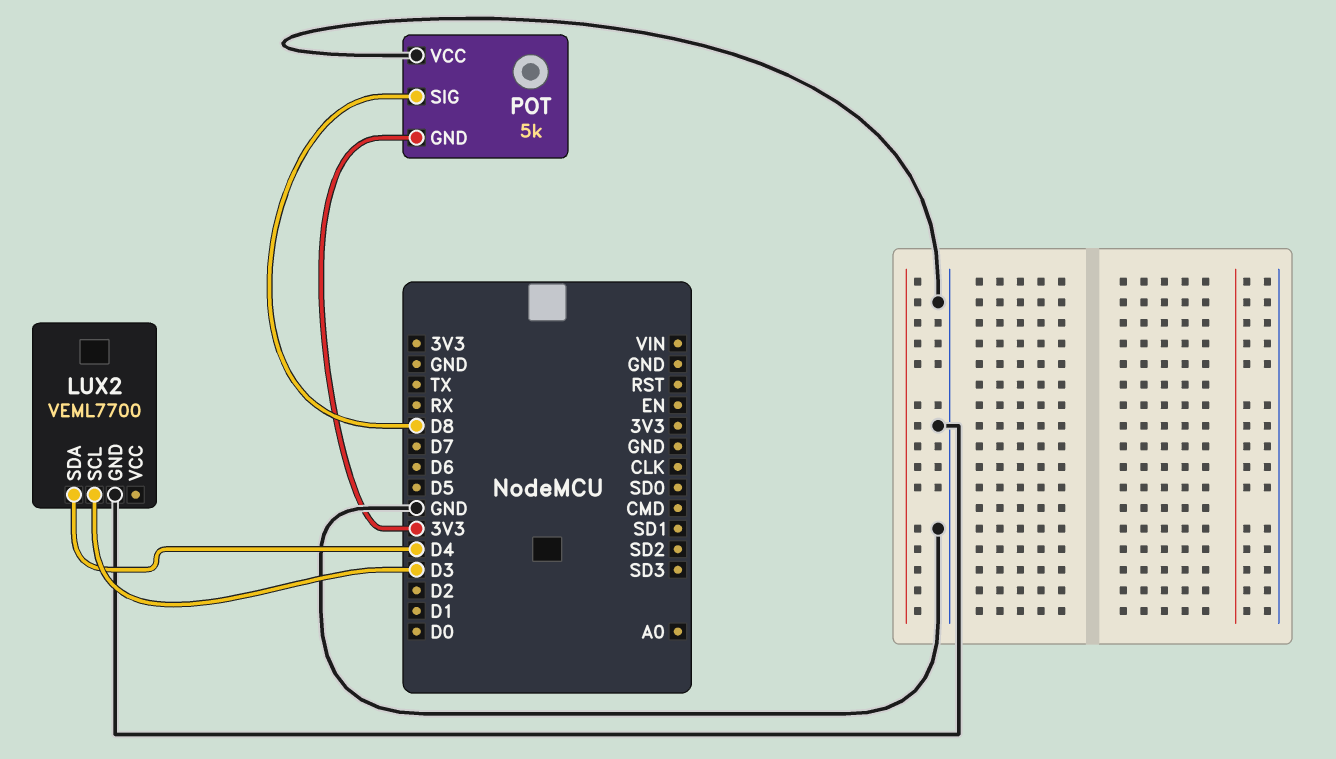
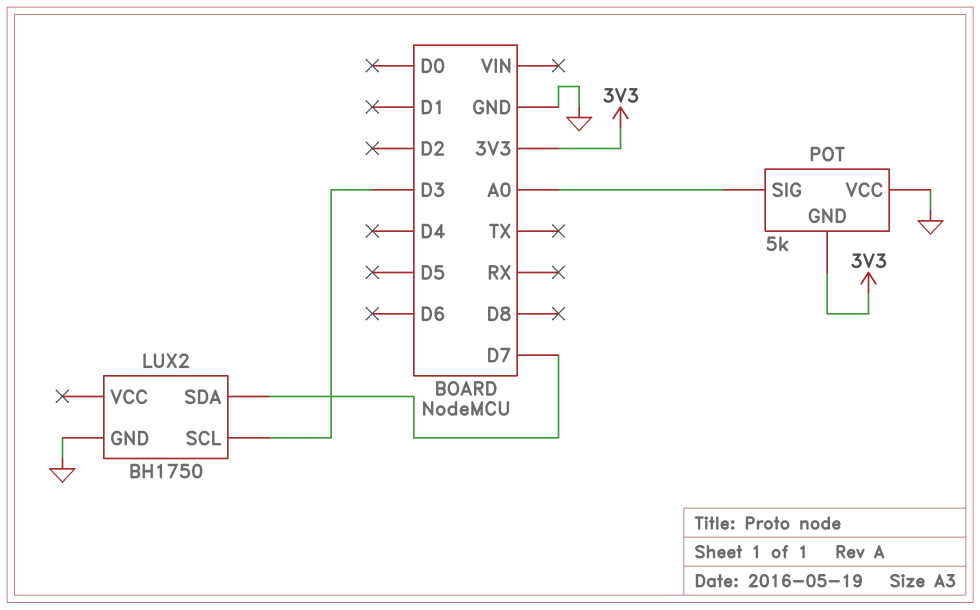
LUX2: VEML7700 -> BH1750
LUX2 pin SDA: D4 -> D7
POT pin SIG: D8 -> A0

